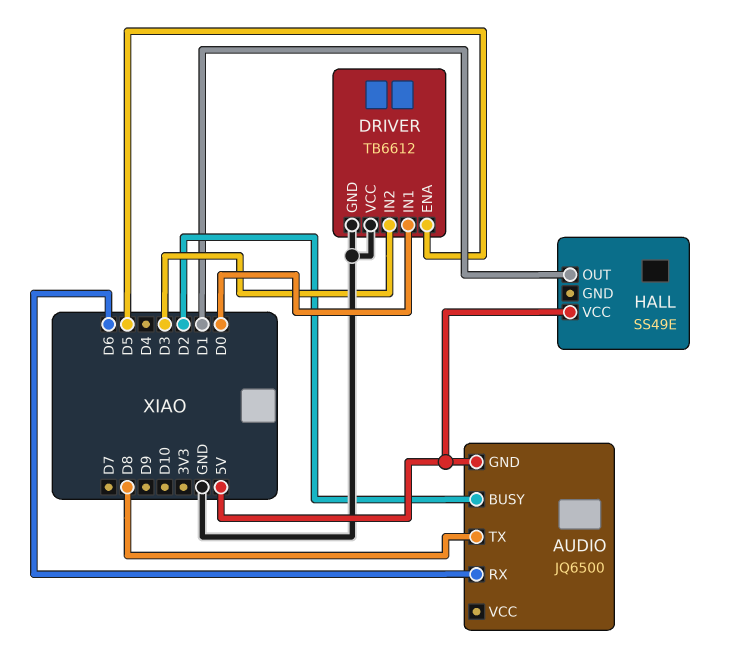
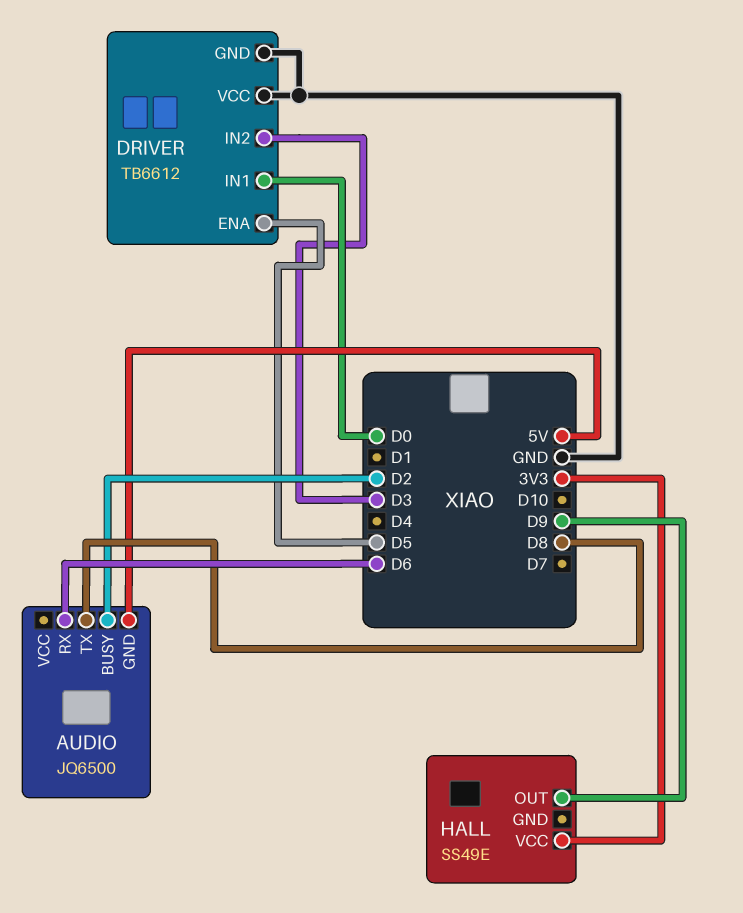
HALL pin OUT: D1 -> D9
HALL pin VCC: 5V -> 3V3

